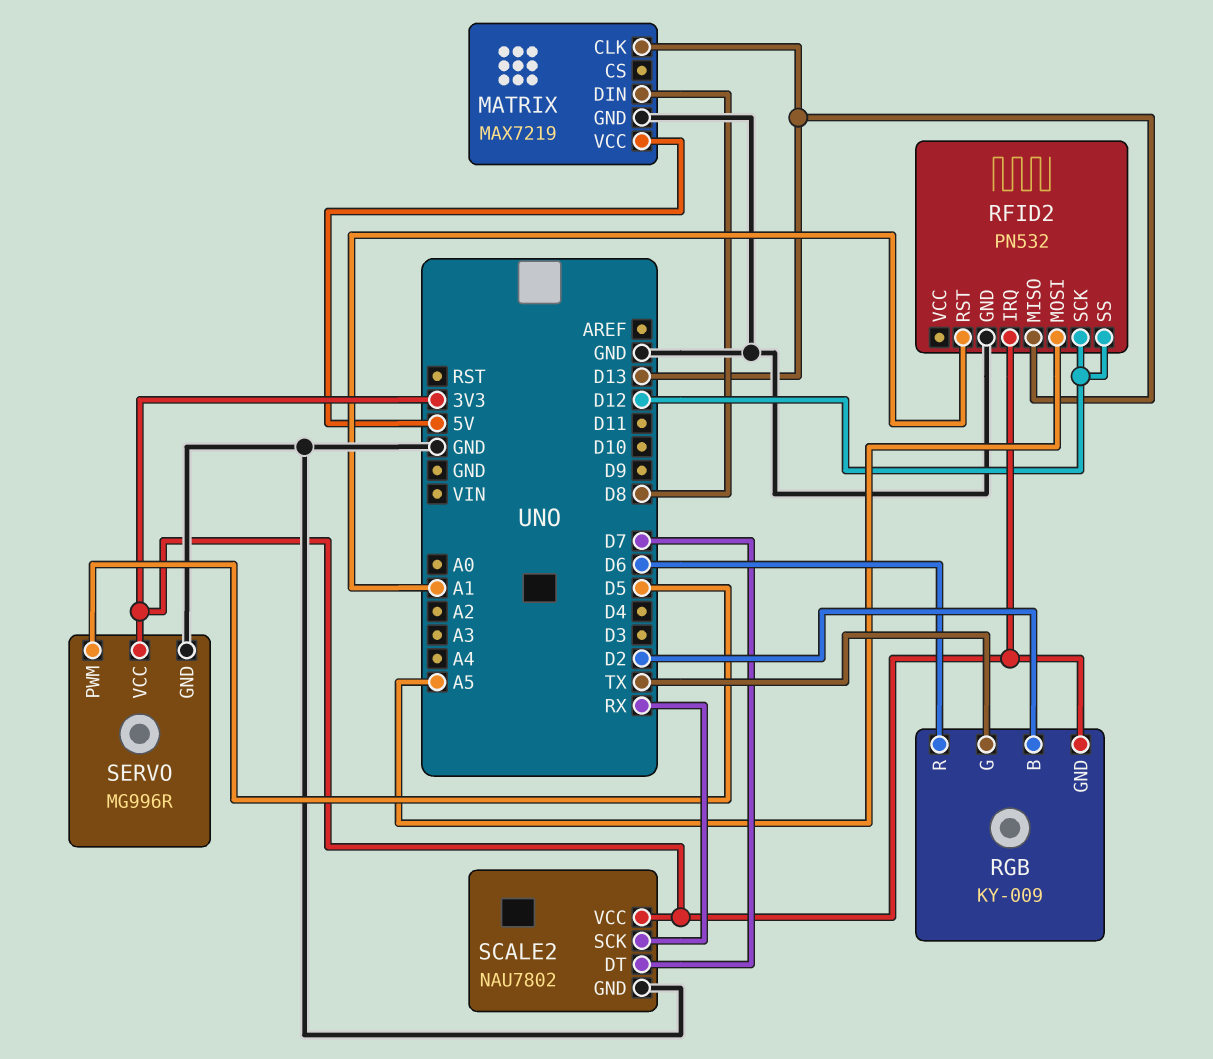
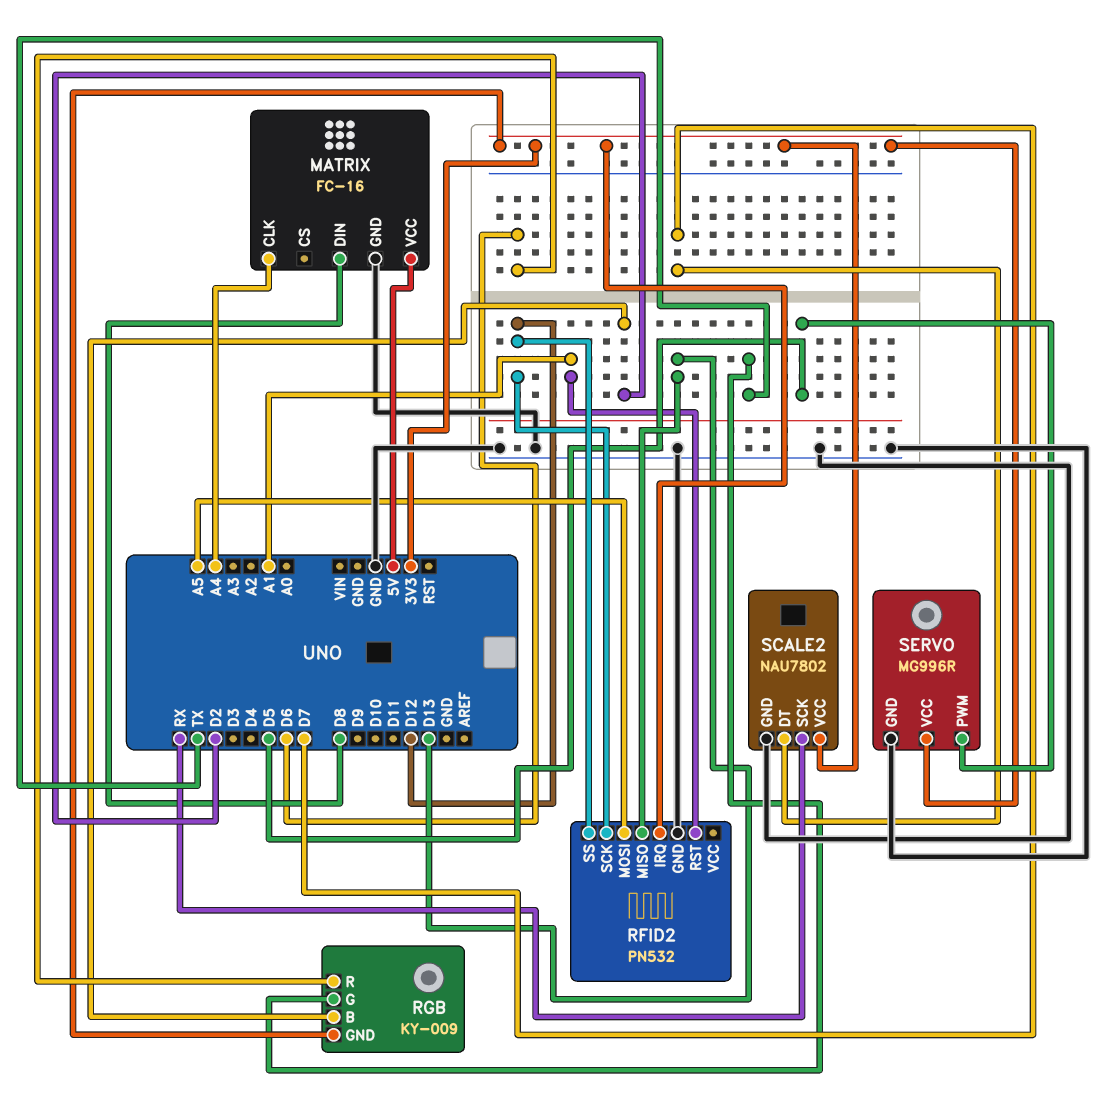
MATRIX: MAX7219 -> FC-16
MATRIX pin CLK: D13 -> A4

